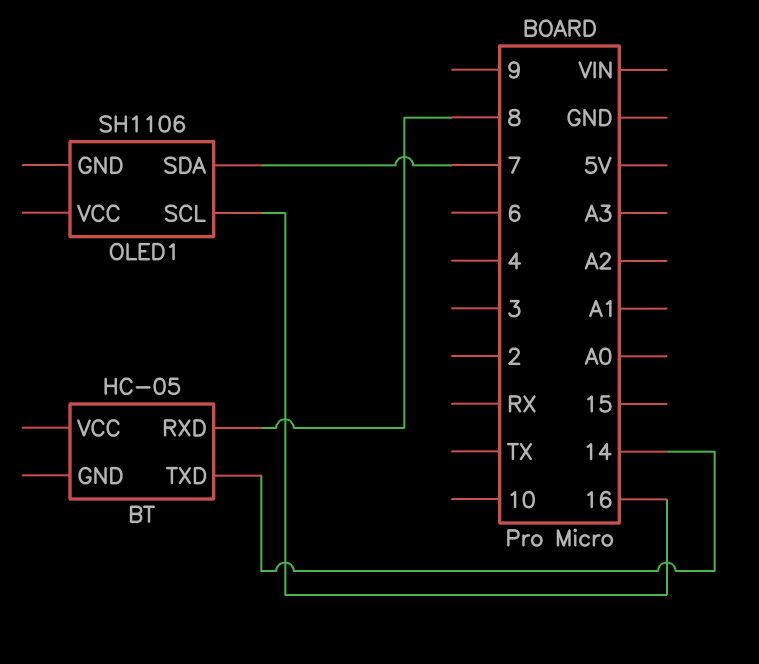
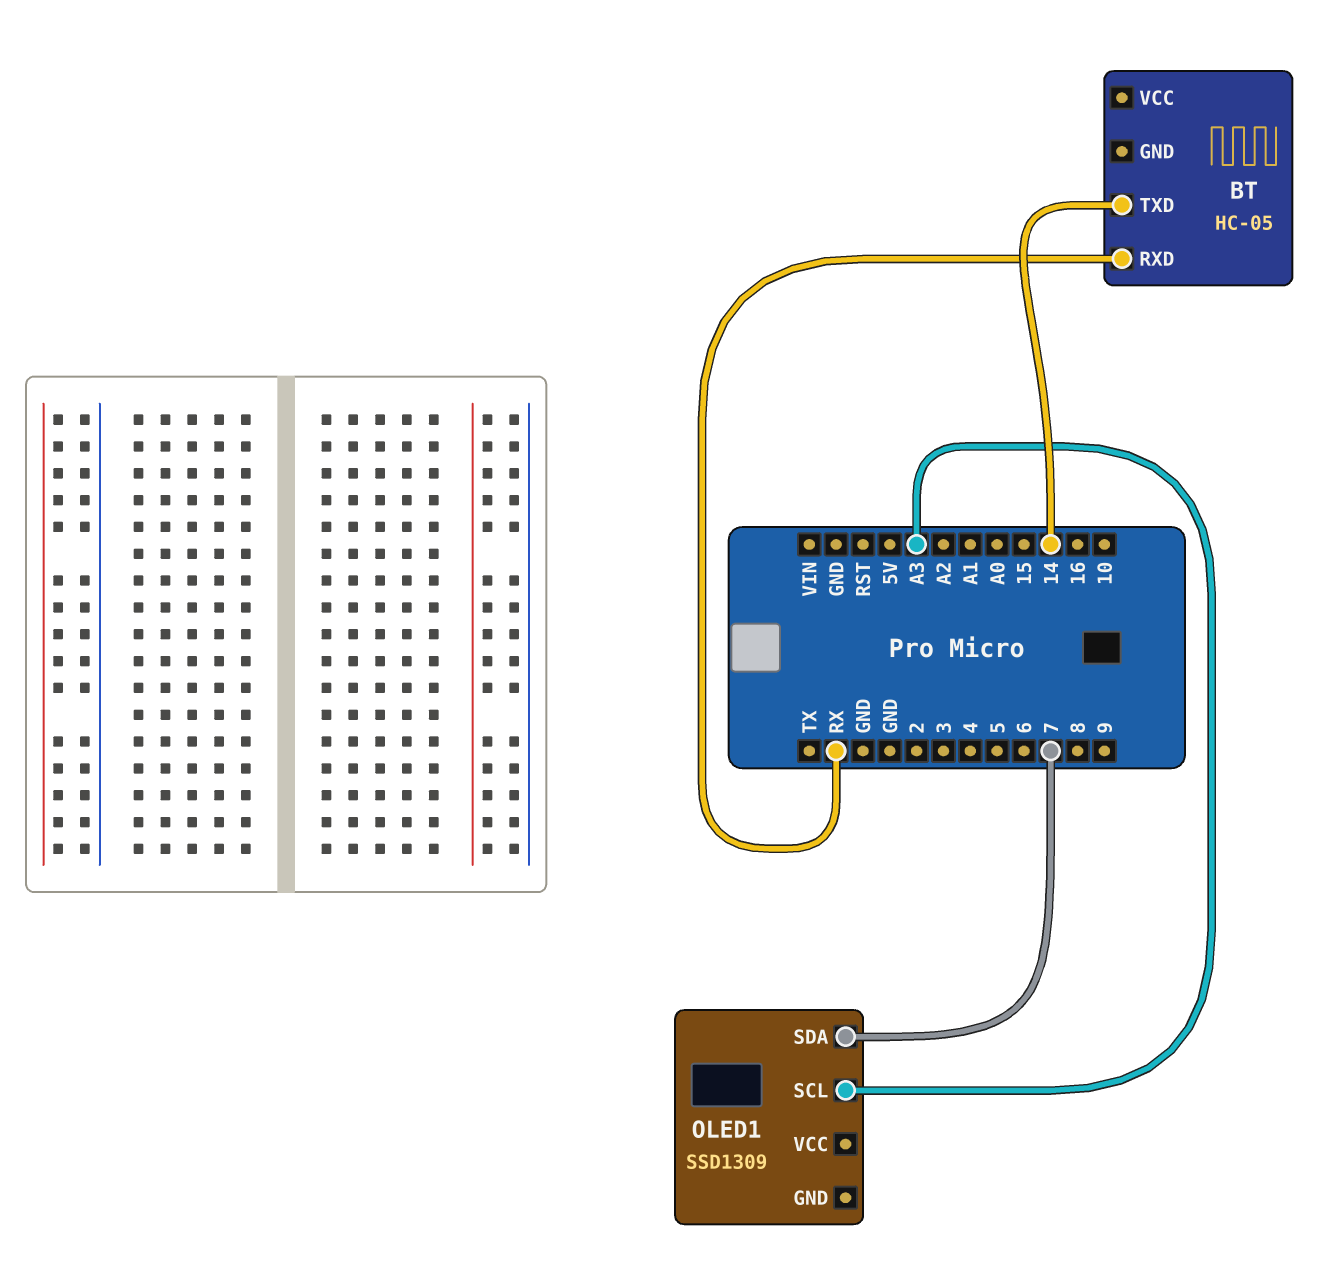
BT pin RXD: 8 -> RX
OLED1: SH1106 -> SSD1309
OLED1 pin SCL: 16 -> A3

